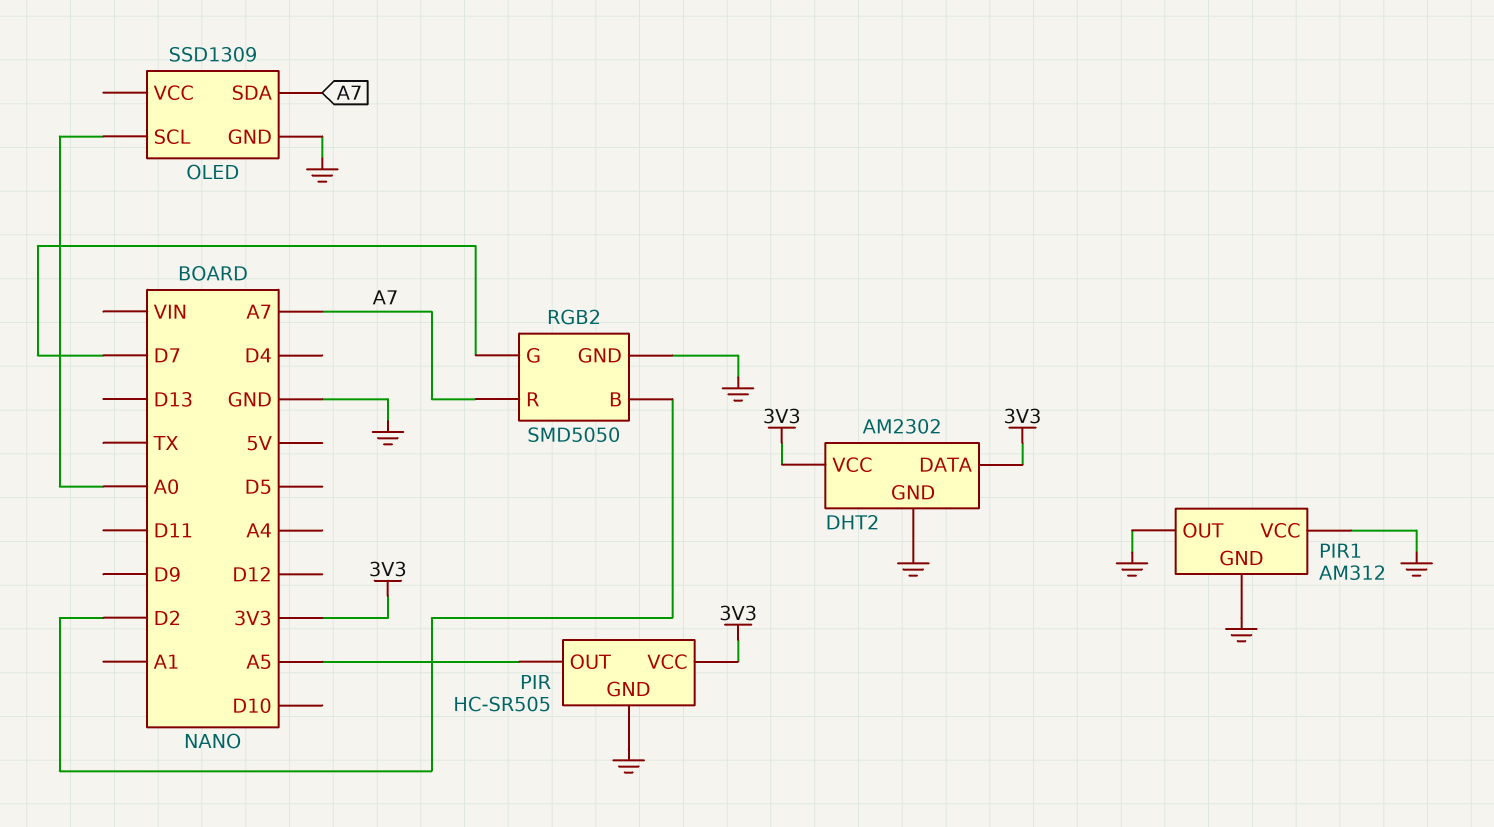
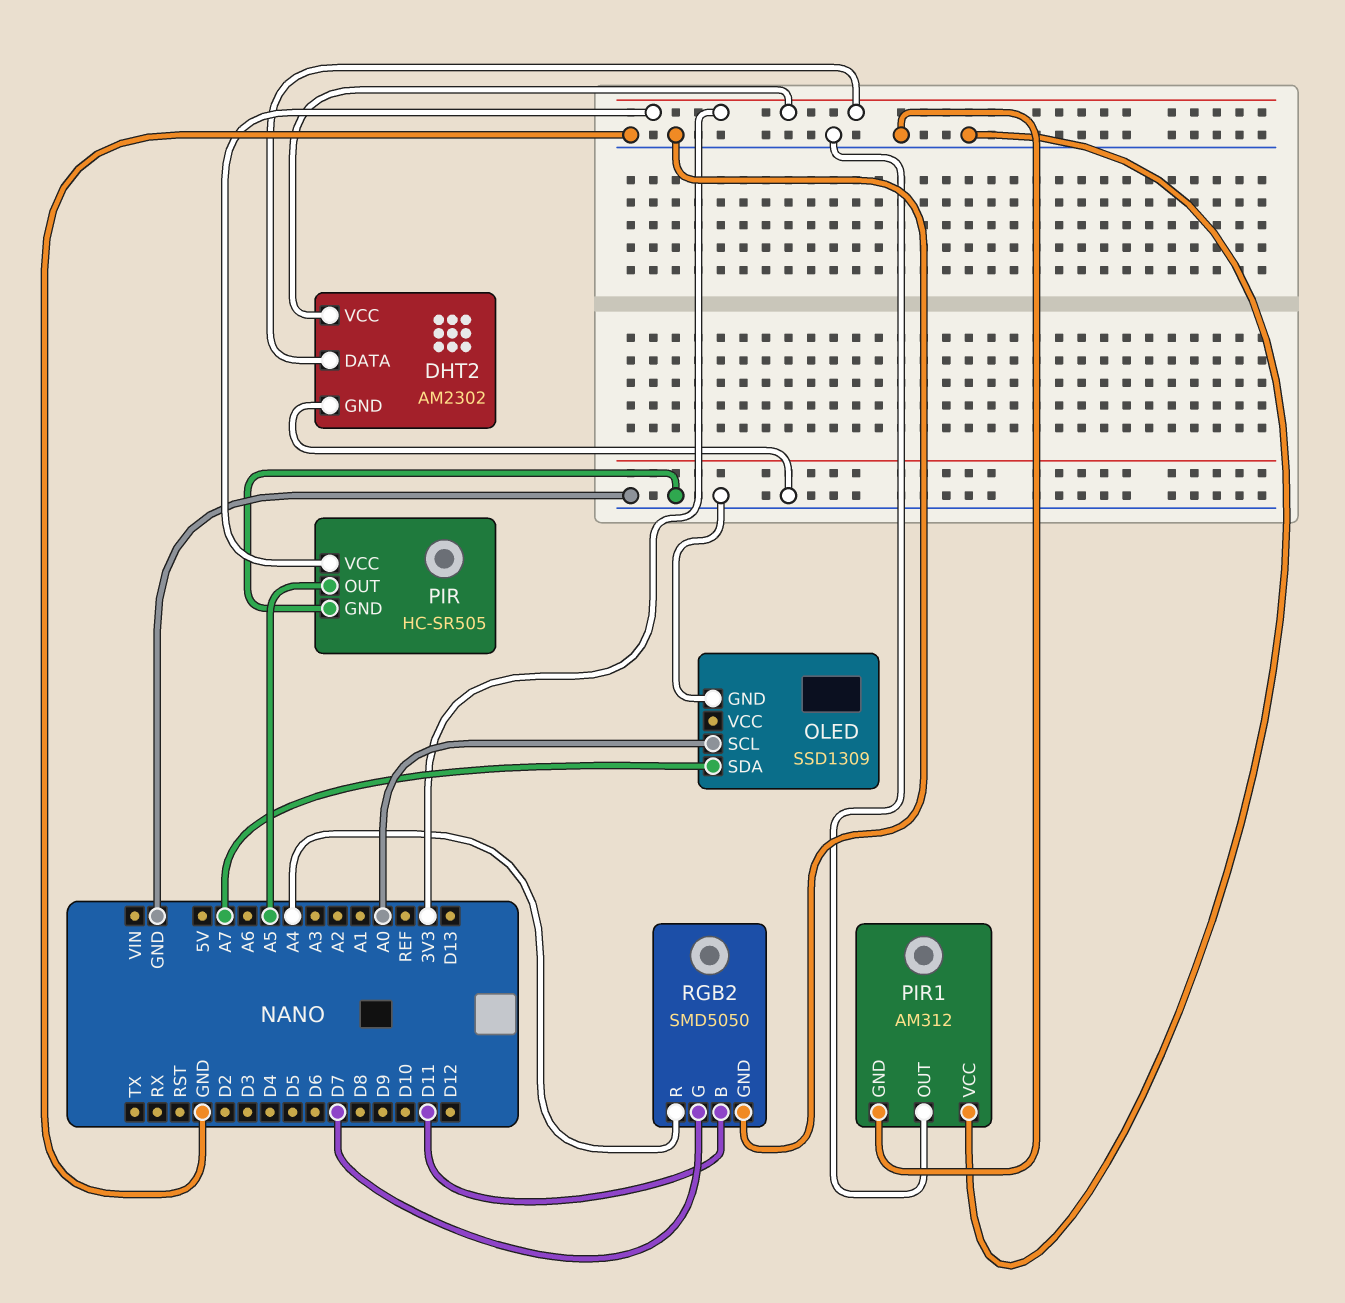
RGB2 pin B: D2 -> D11
RGB2 pin R: A7 -> A4

